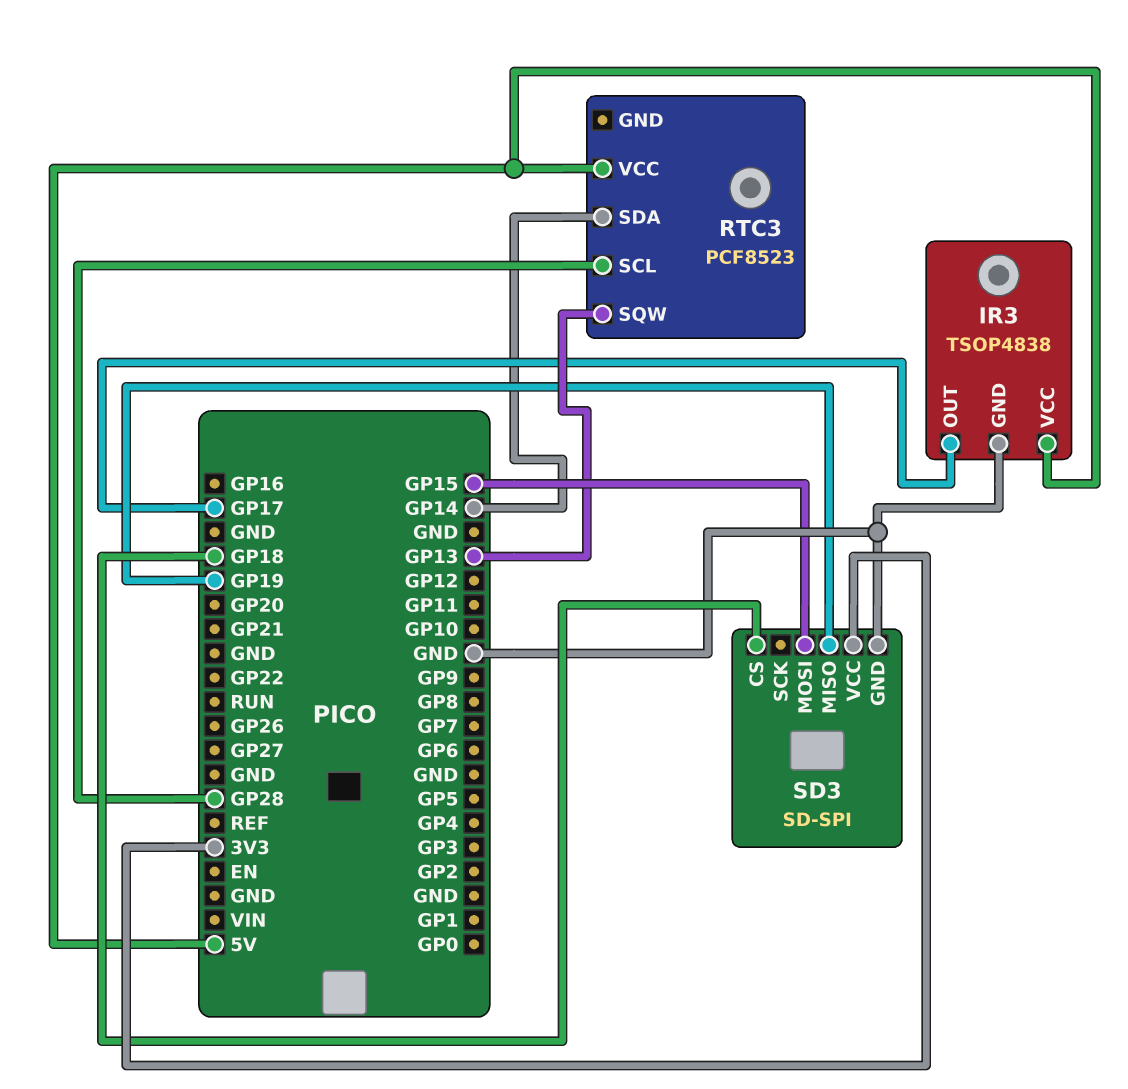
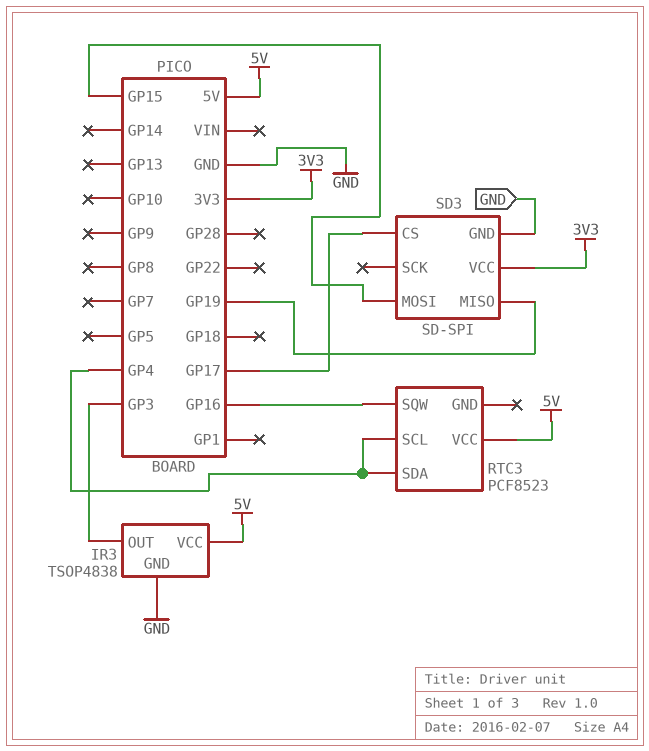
IR3 pin OUT: GP17 -> GP3
RTC3 pin SCL: GP28 -> GP4
RTC3 pin SDA: GP14 -> GP4
RTC3 pin SQW: GP13 -> GP16
SD3 pin CS: GP18 -> GP17

